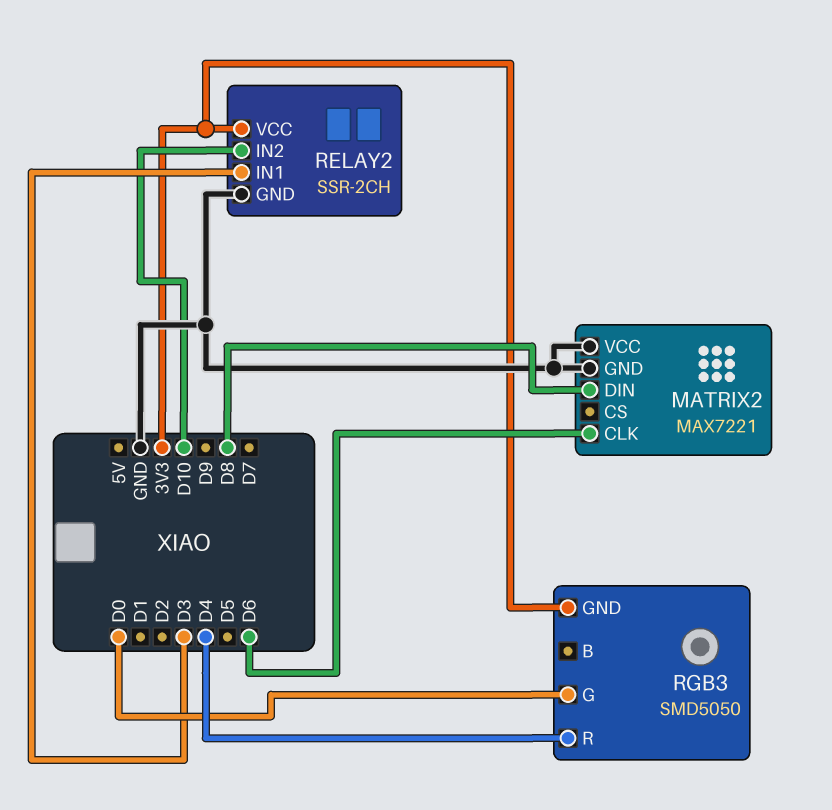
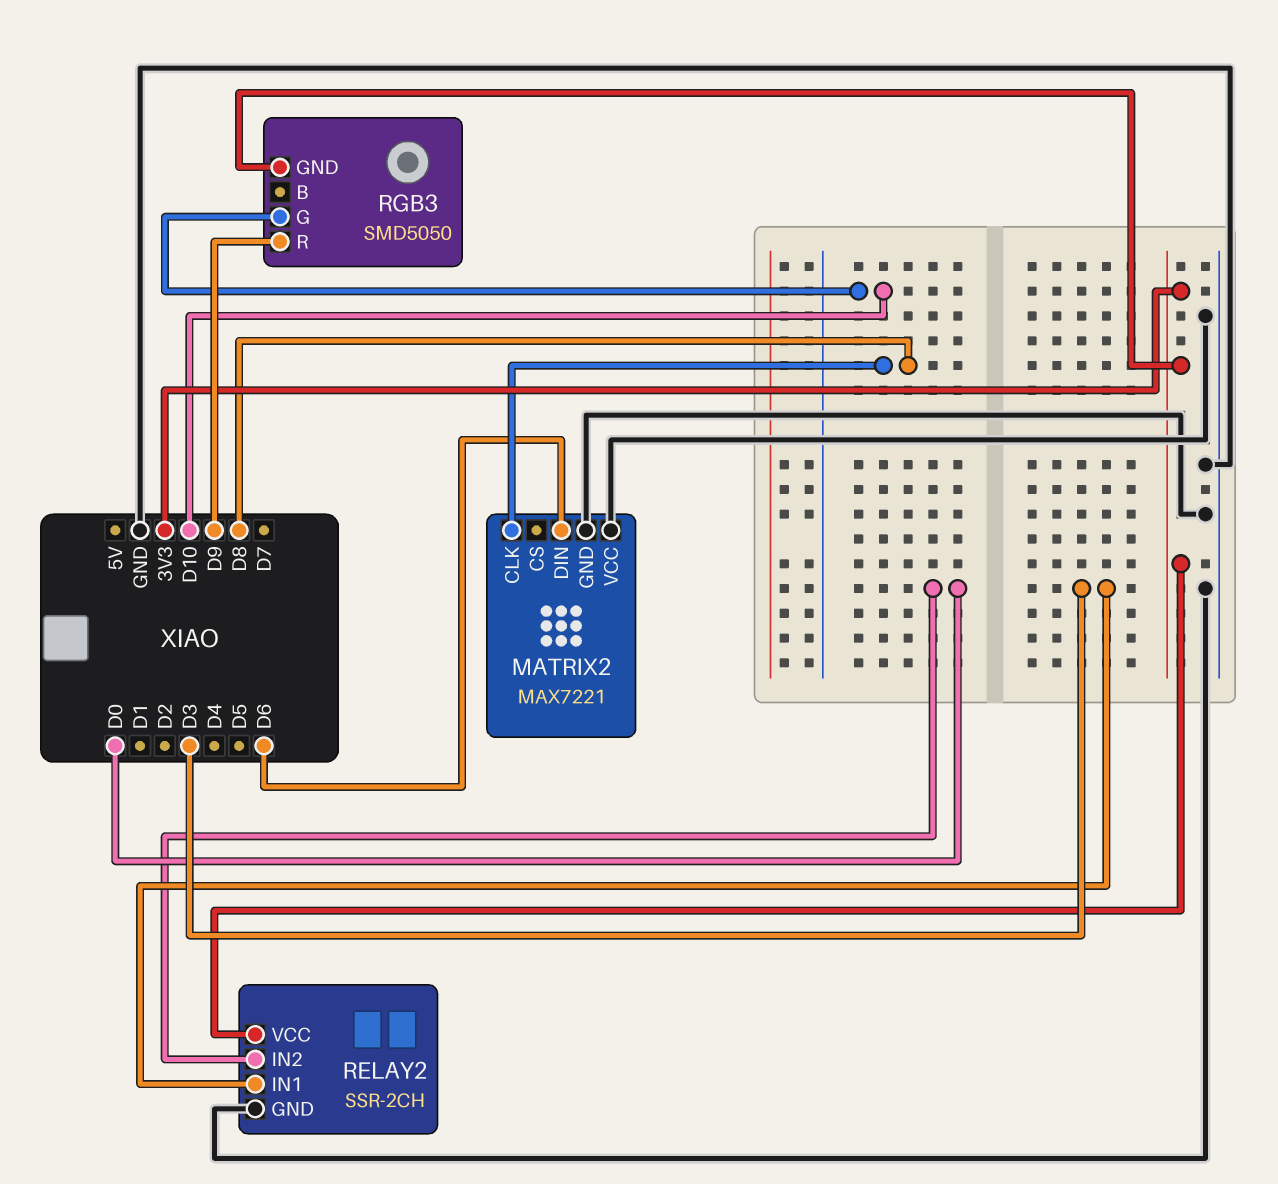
MATRIX2 pin CLK: D6 -> D8
MATRIX2 pin DIN: D8 -> D6
RELAY2 pin IN2: D10 -> D0
RGB3 pin G: D0 -> D10
RGB3 pin R: D4 -> D9

